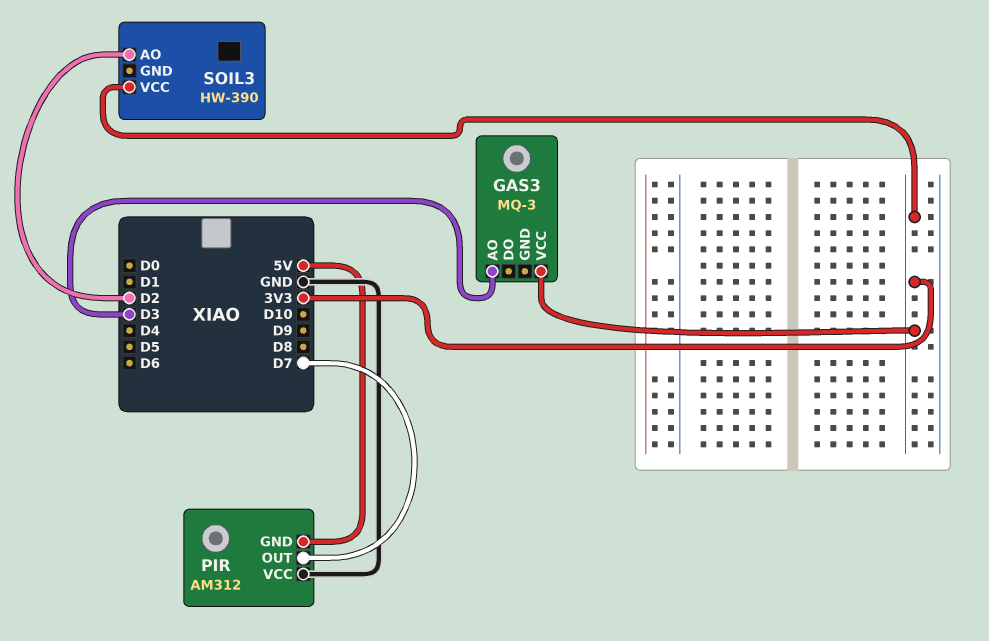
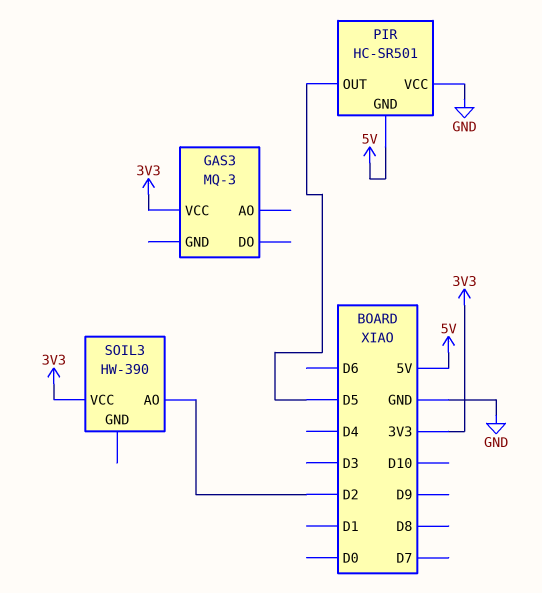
GAS3 pin AO: D3 -> none
PIR: AM312 -> HC-SR501
PIR pin OUT: D7 -> D5

